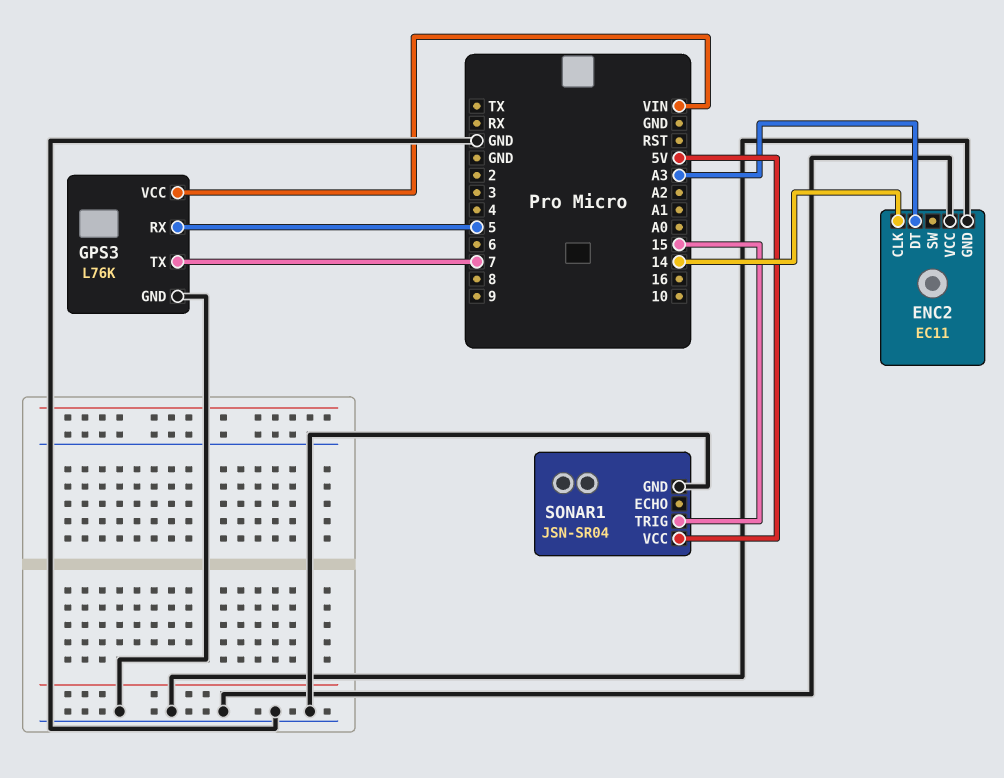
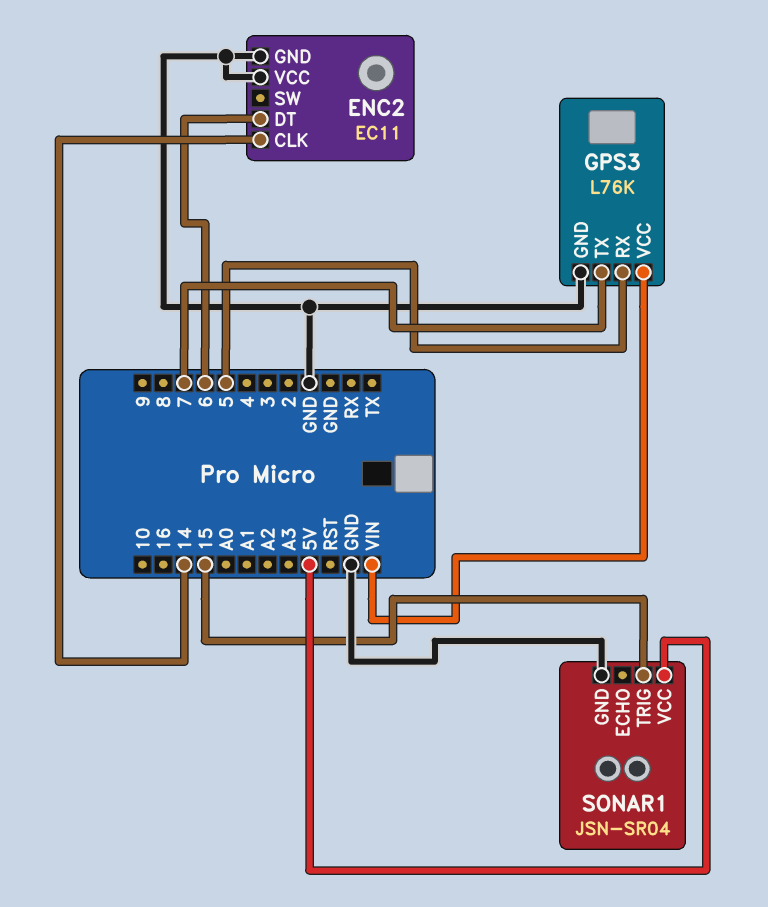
ENC2 pin DT: A3 -> 6

